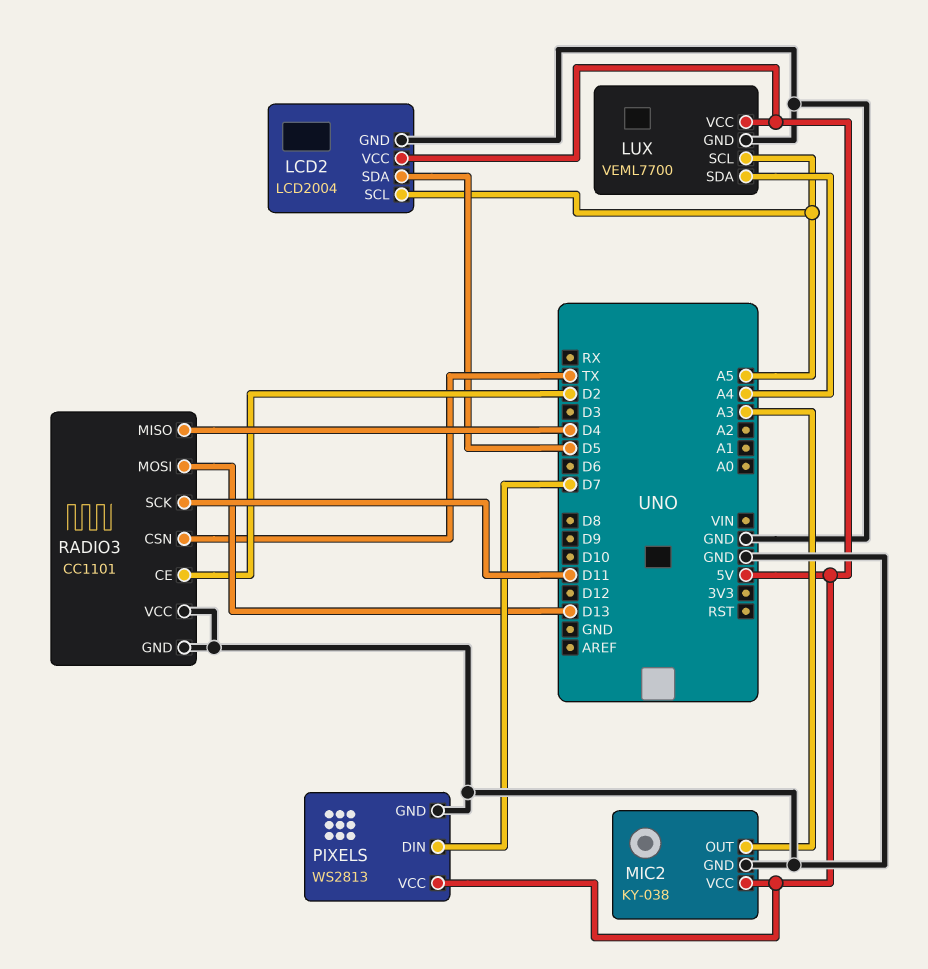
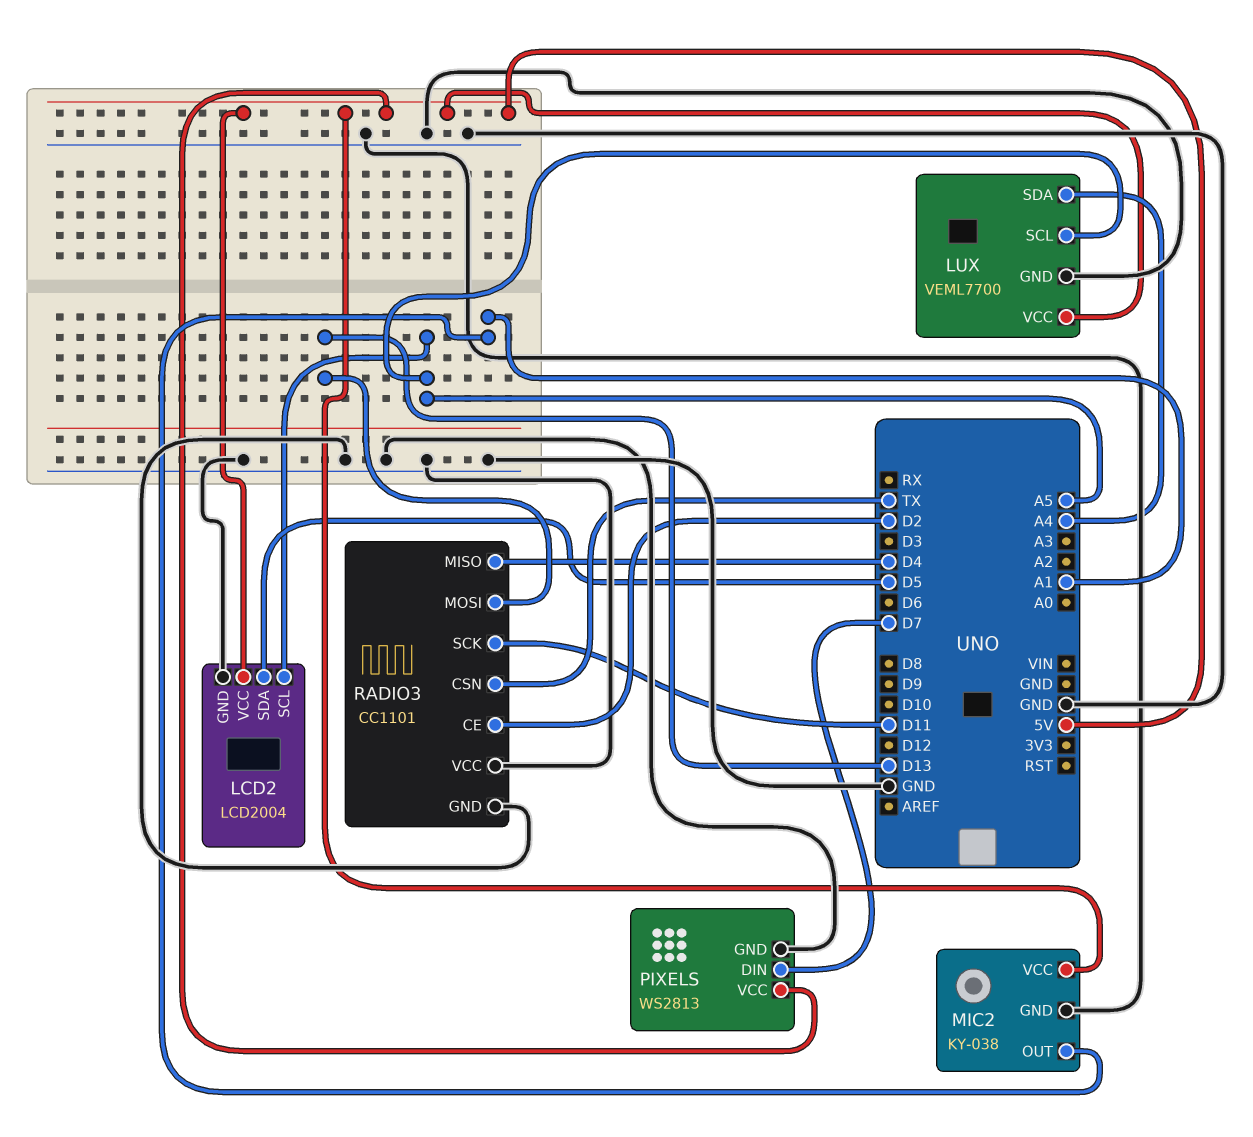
MIC2 pin OUT: A3 -> A1

